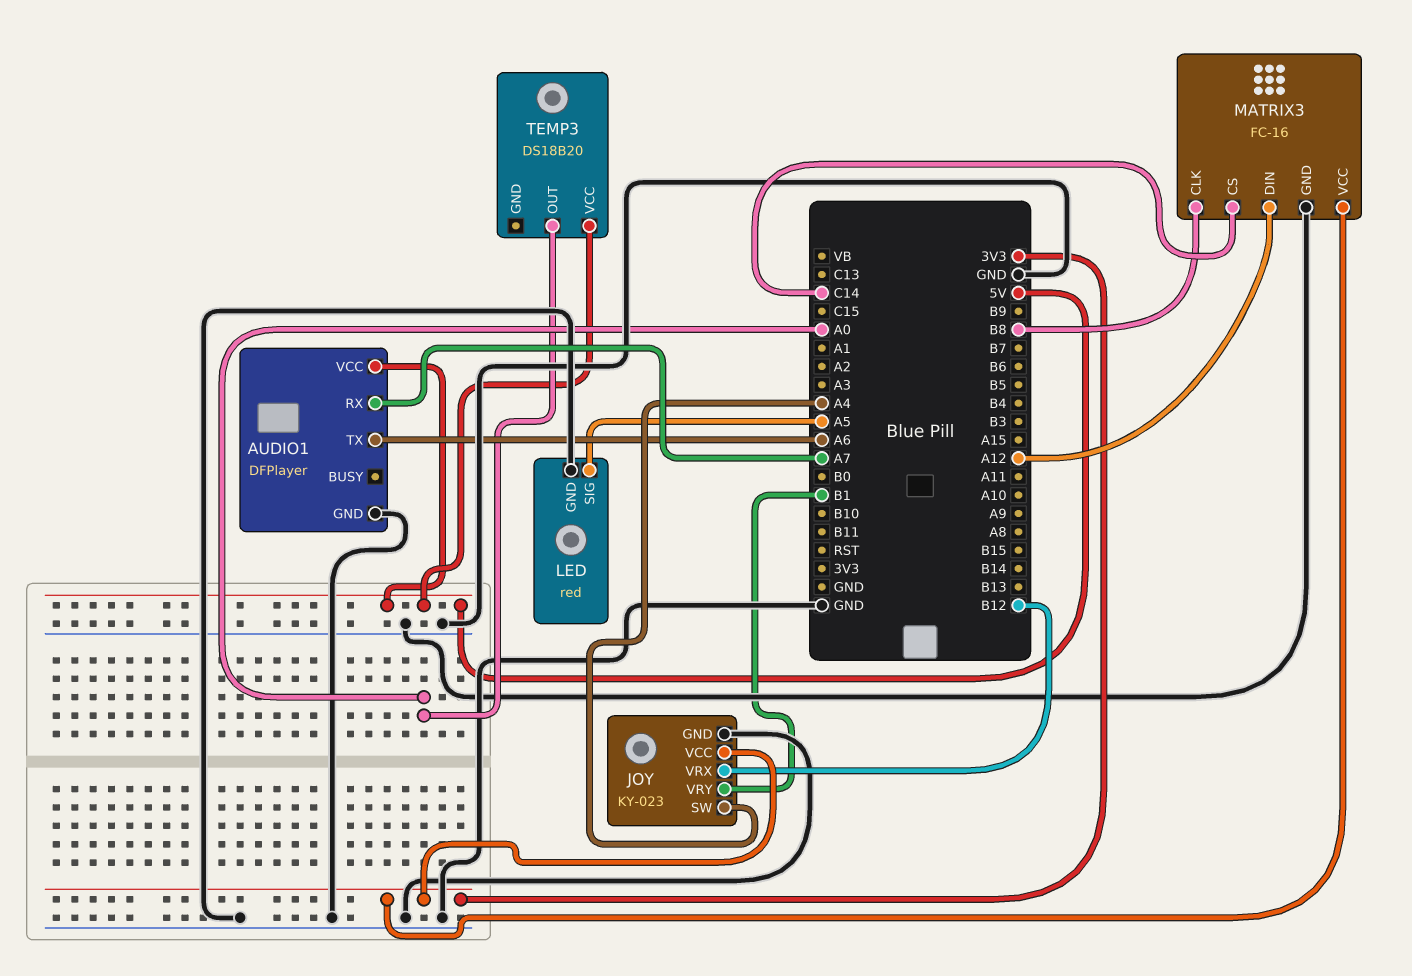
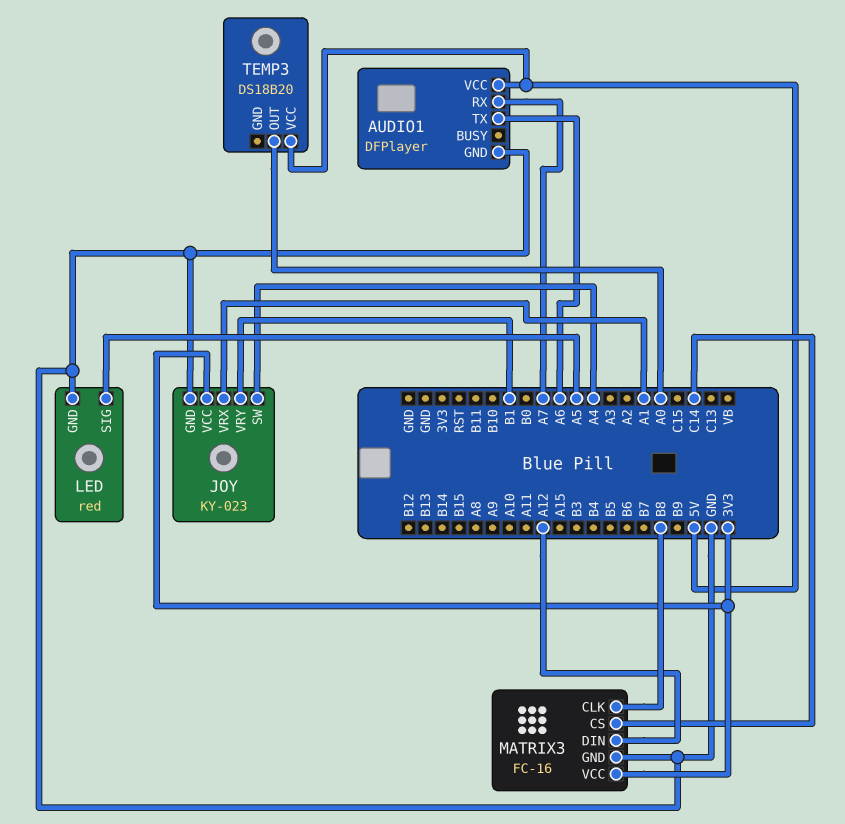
JOY pin VRX: B12 -> A1

